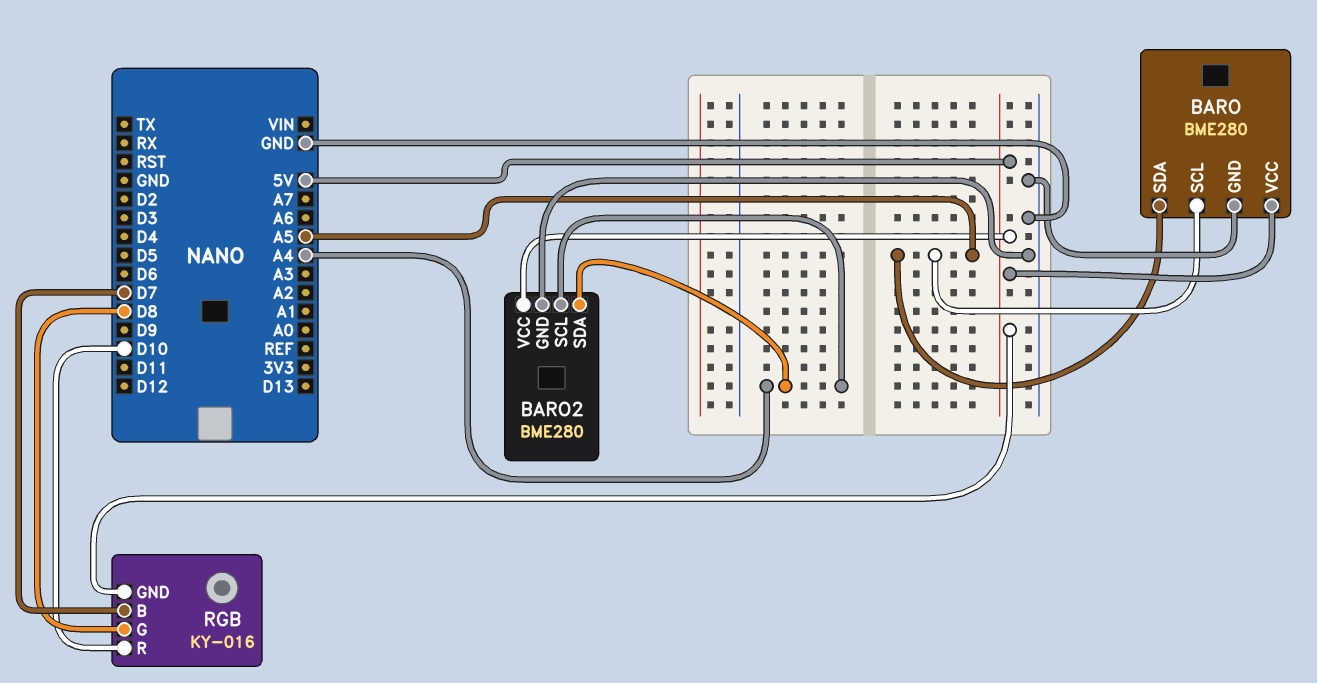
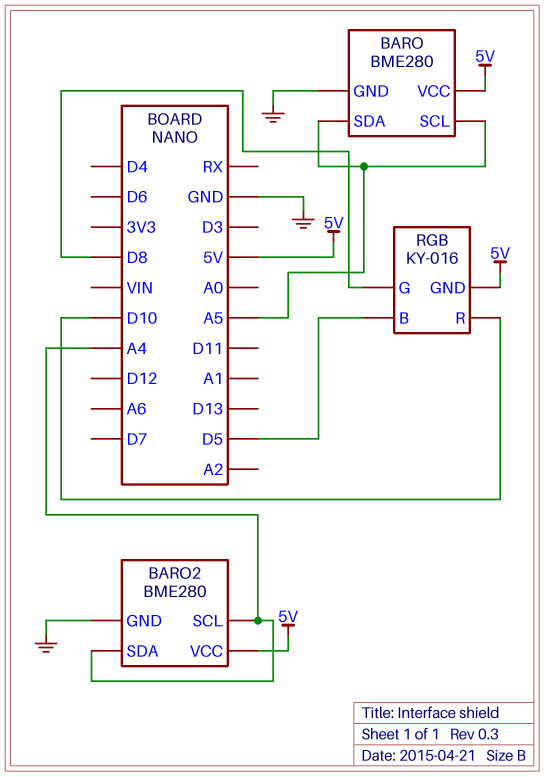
RGB pin B: D7 -> D5

